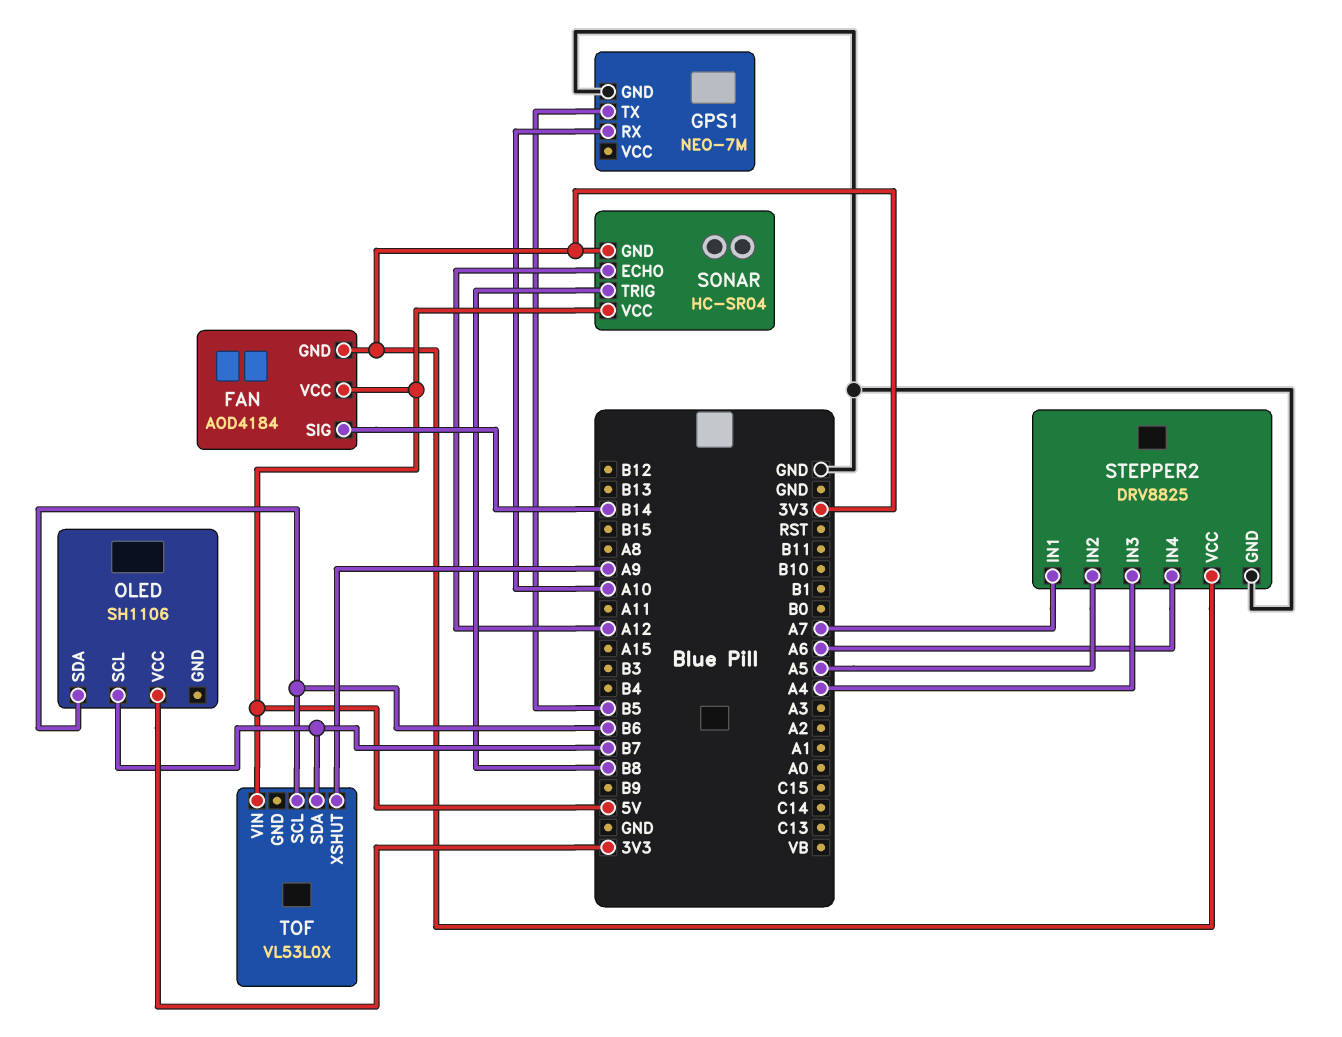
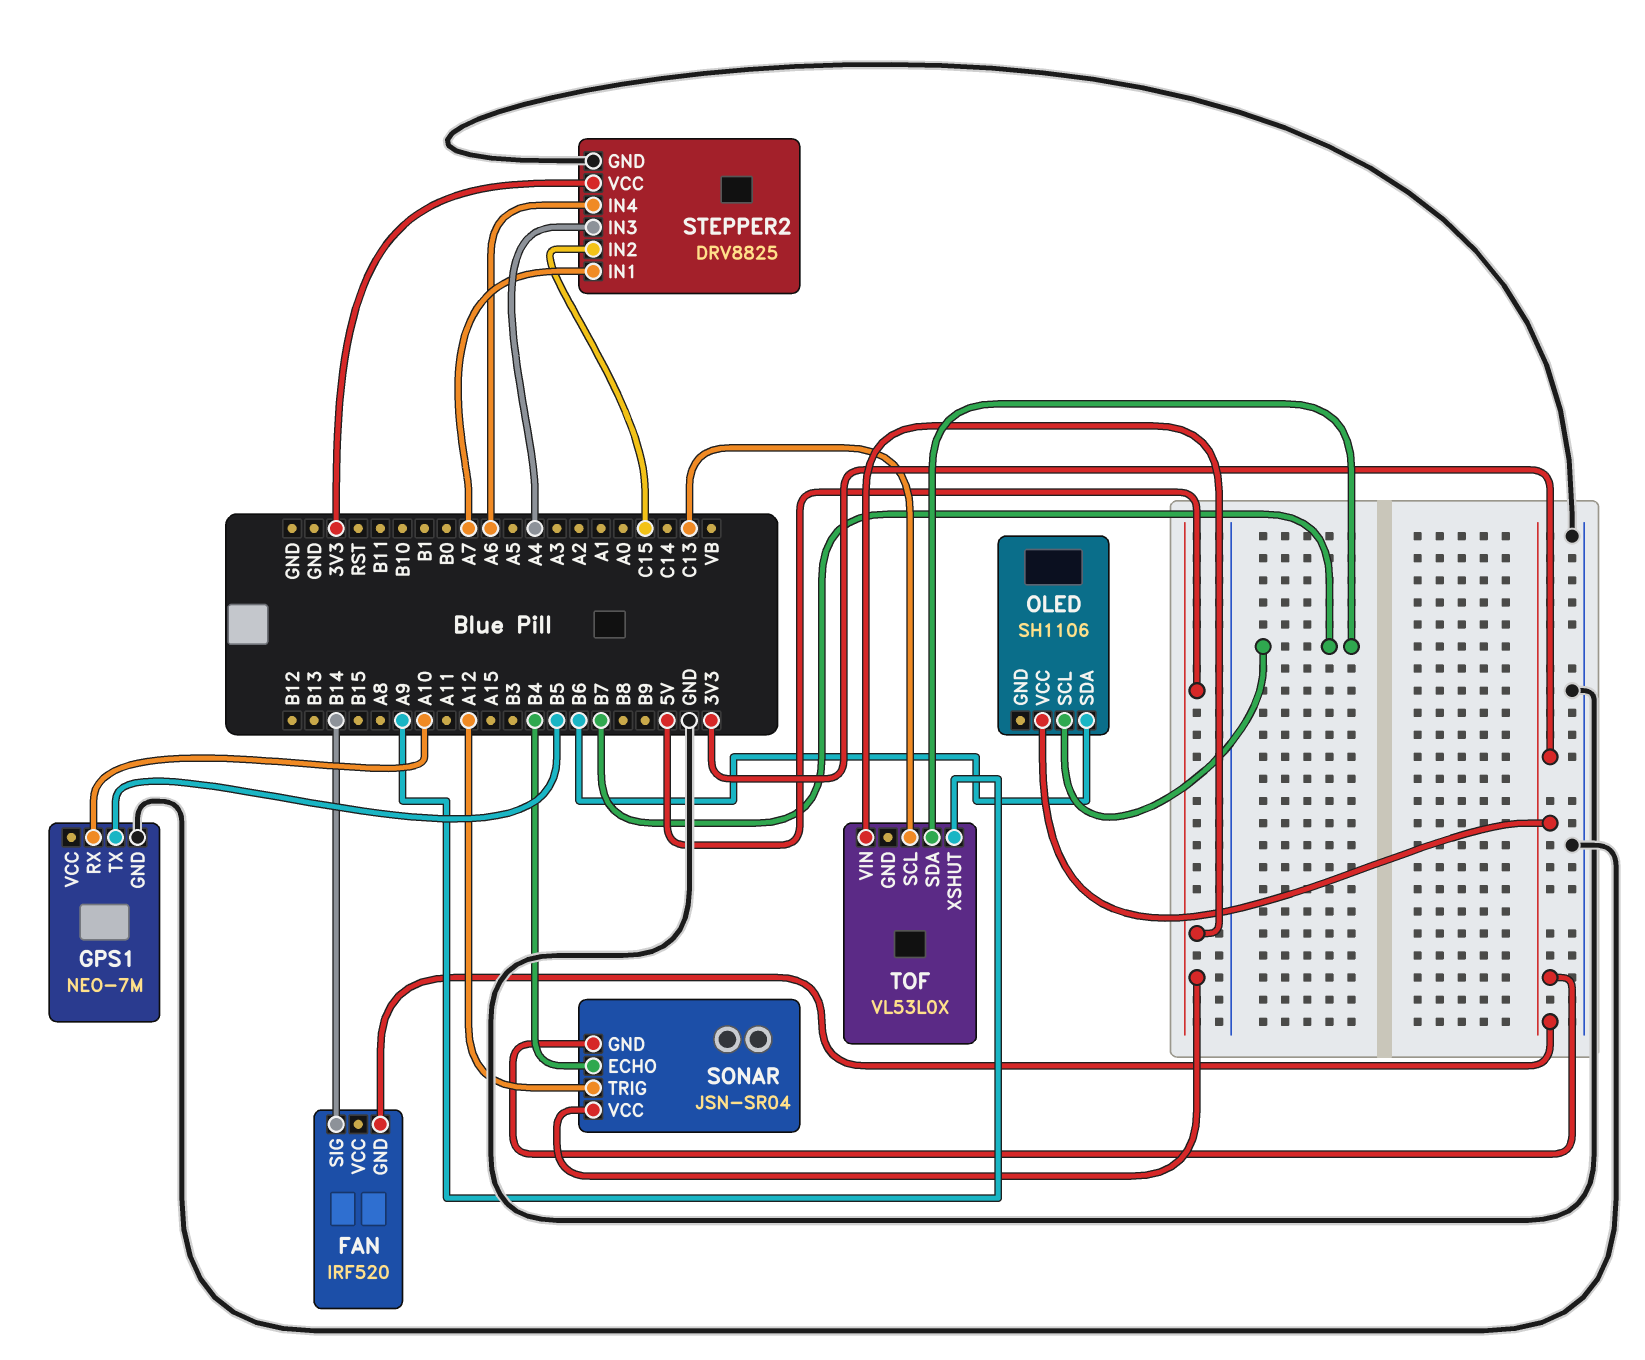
FAN: AOD4184 -> IRF520
FAN pin VCC: 5V -> none
SONAR: HC-SR04 -> JSN-SR04
SONAR pin ECHO: A12 -> B4
SONAR pin TRIG: B8 -> A12
STEPPER2 pin IN2: A5 -> C15
TOF pin SCL: B6 -> C13

